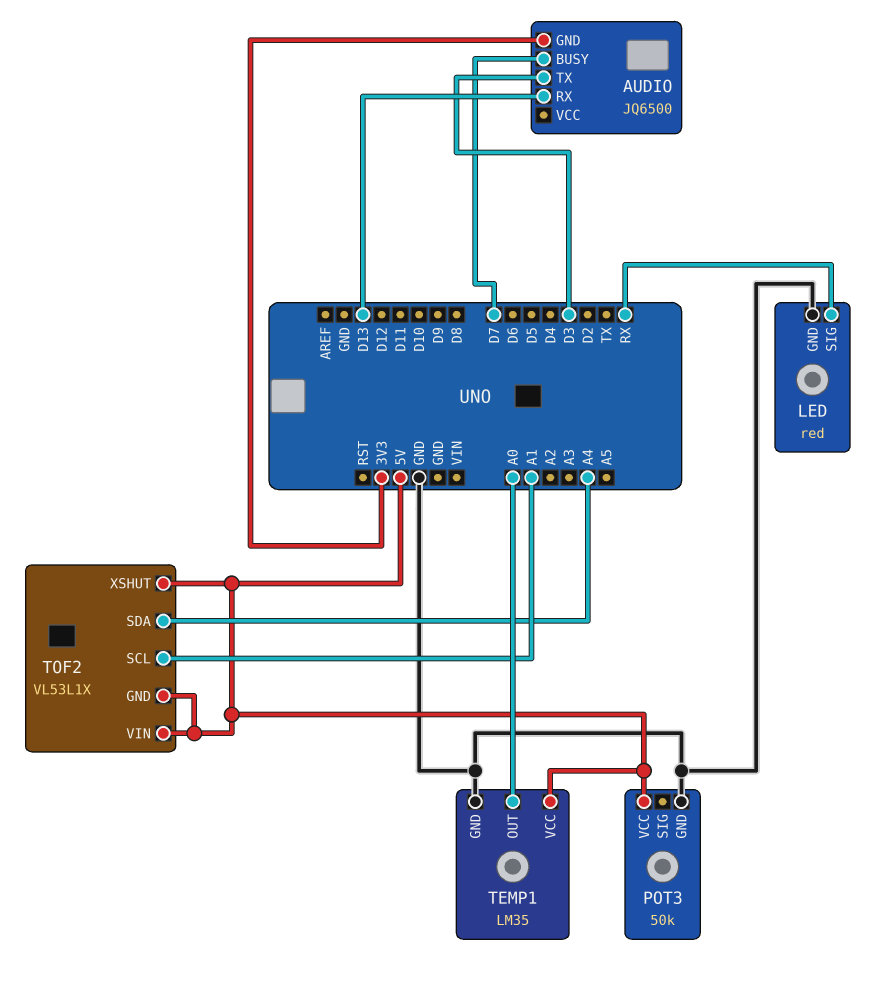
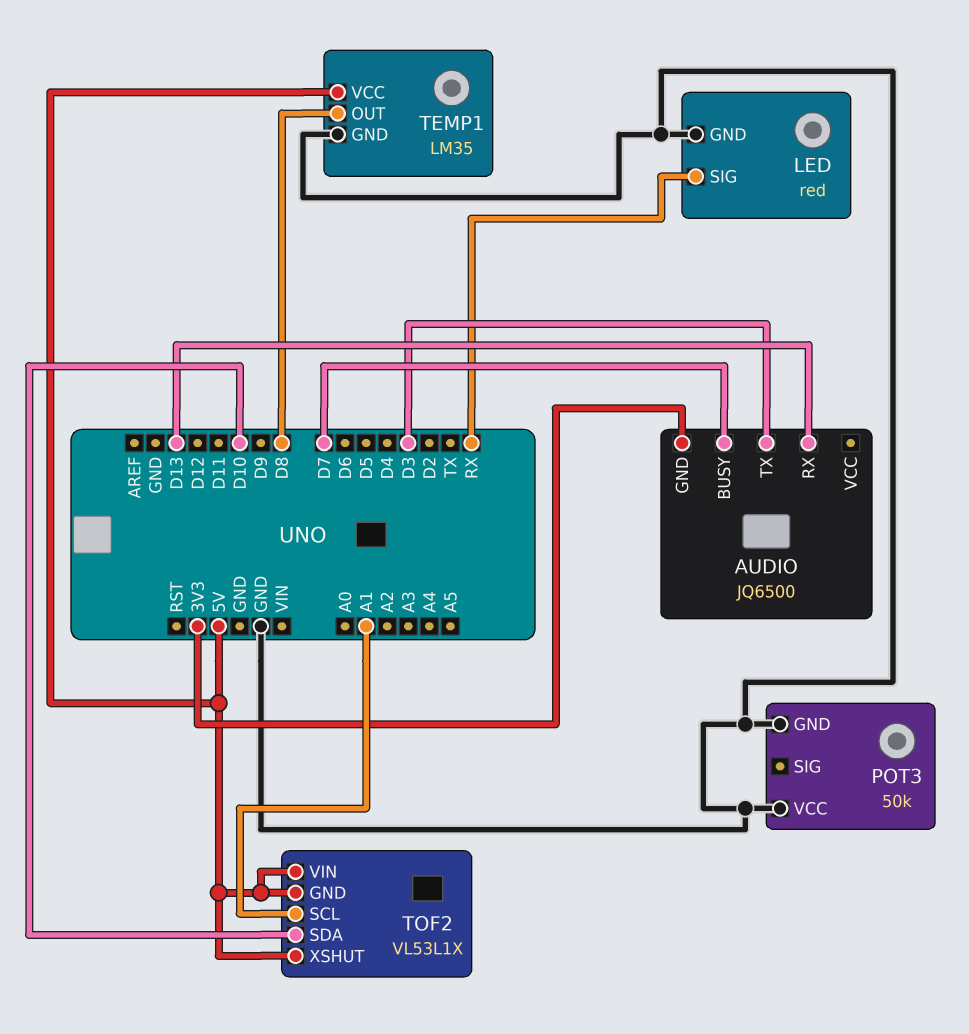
POT3 pin VCC: 5V -> GND
TEMP1 pin OUT: A0 -> D8
TOF2 pin SDA: A4 -> D10

